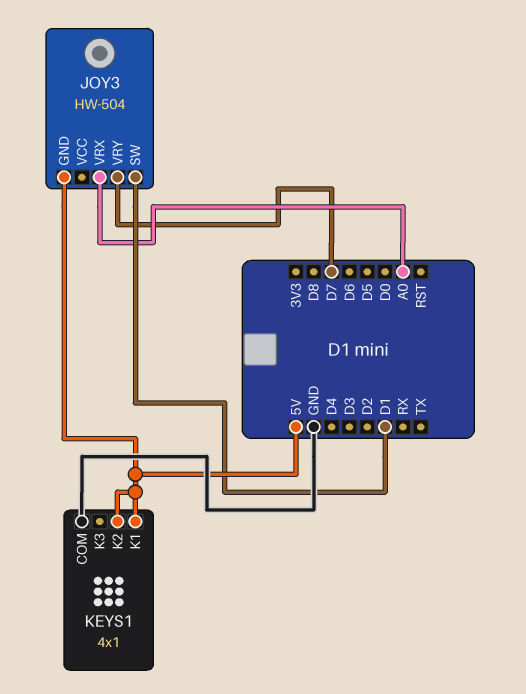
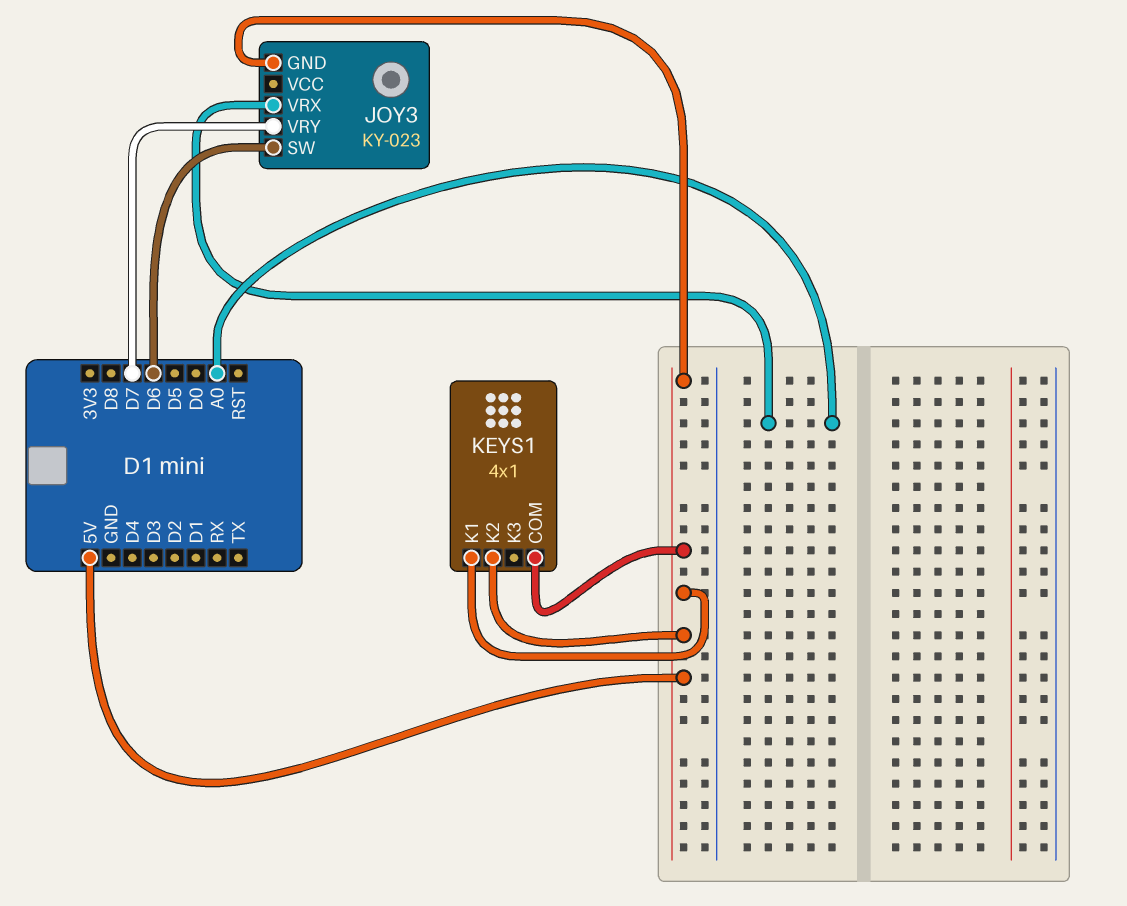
JOY3: HW-504 -> KY-023
JOY3 pin SW: D1 -> D6
KEYS1 pin COM: GND -> 5V

